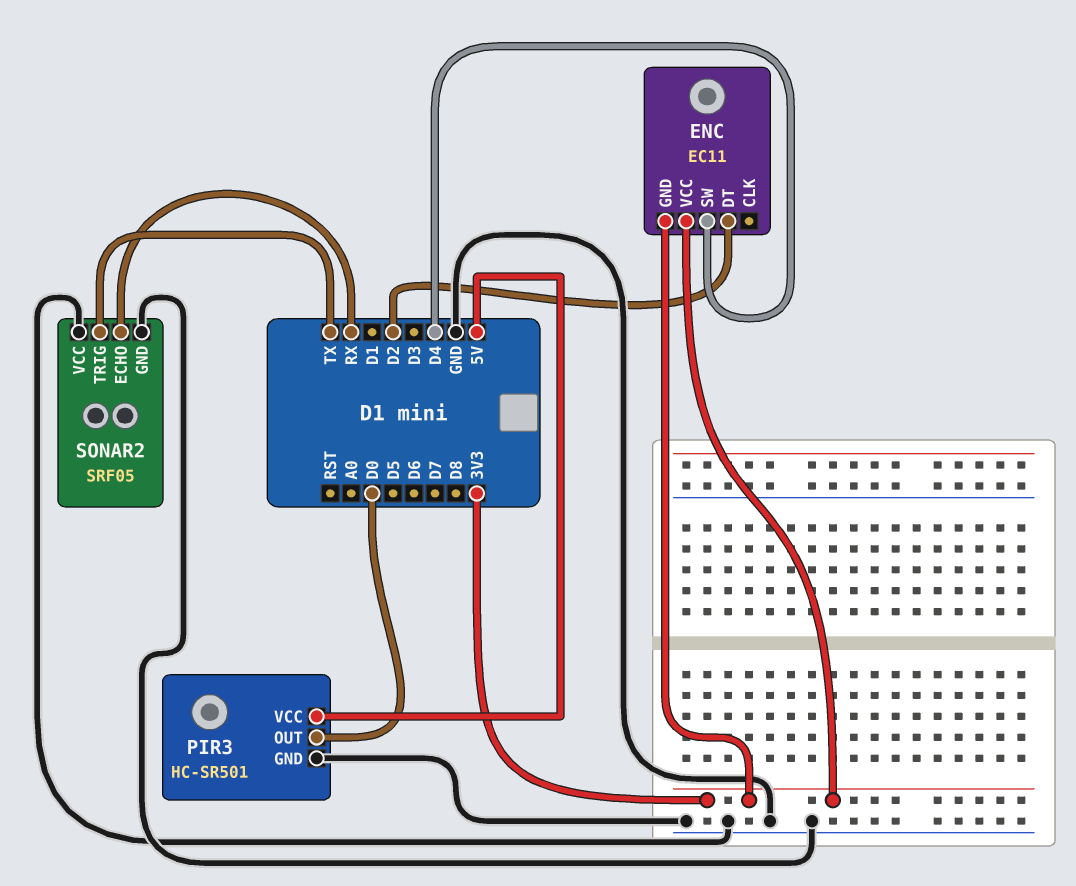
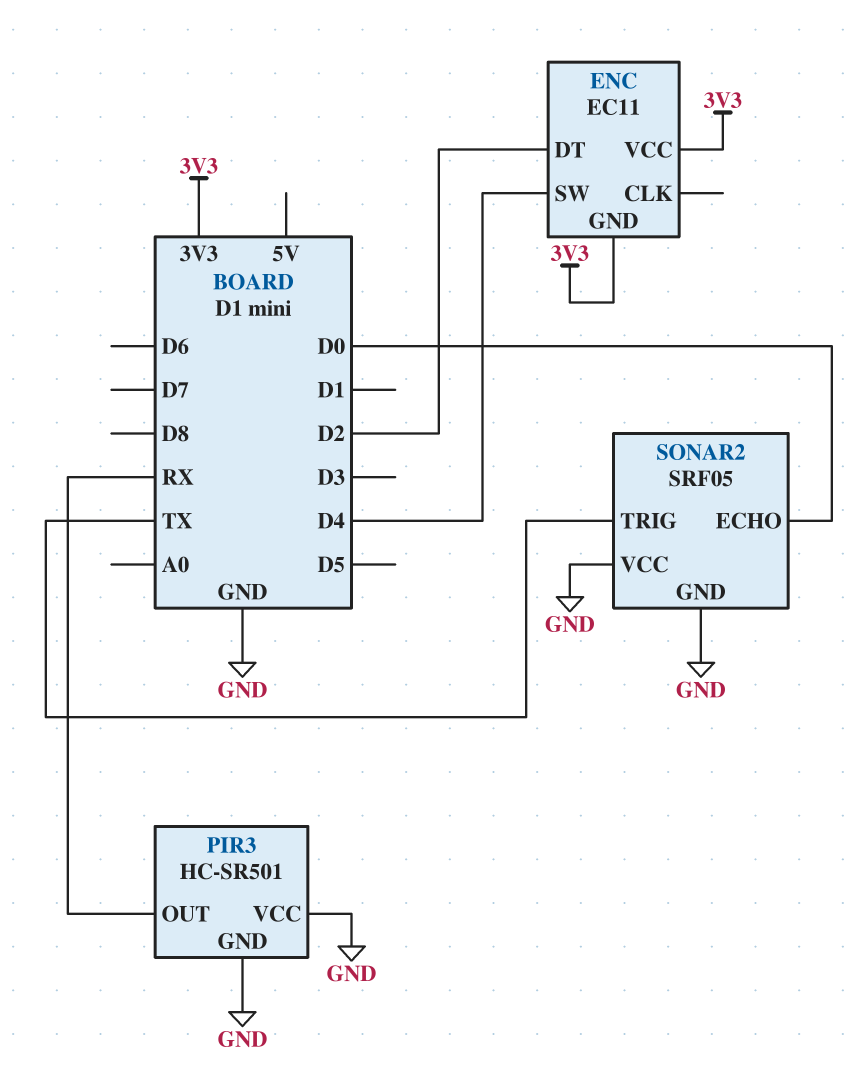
PIR3 pin OUT: D0 -> RX
PIR3 pin VCC: 5V -> GND
SONAR2 pin ECHO: RX -> D0

